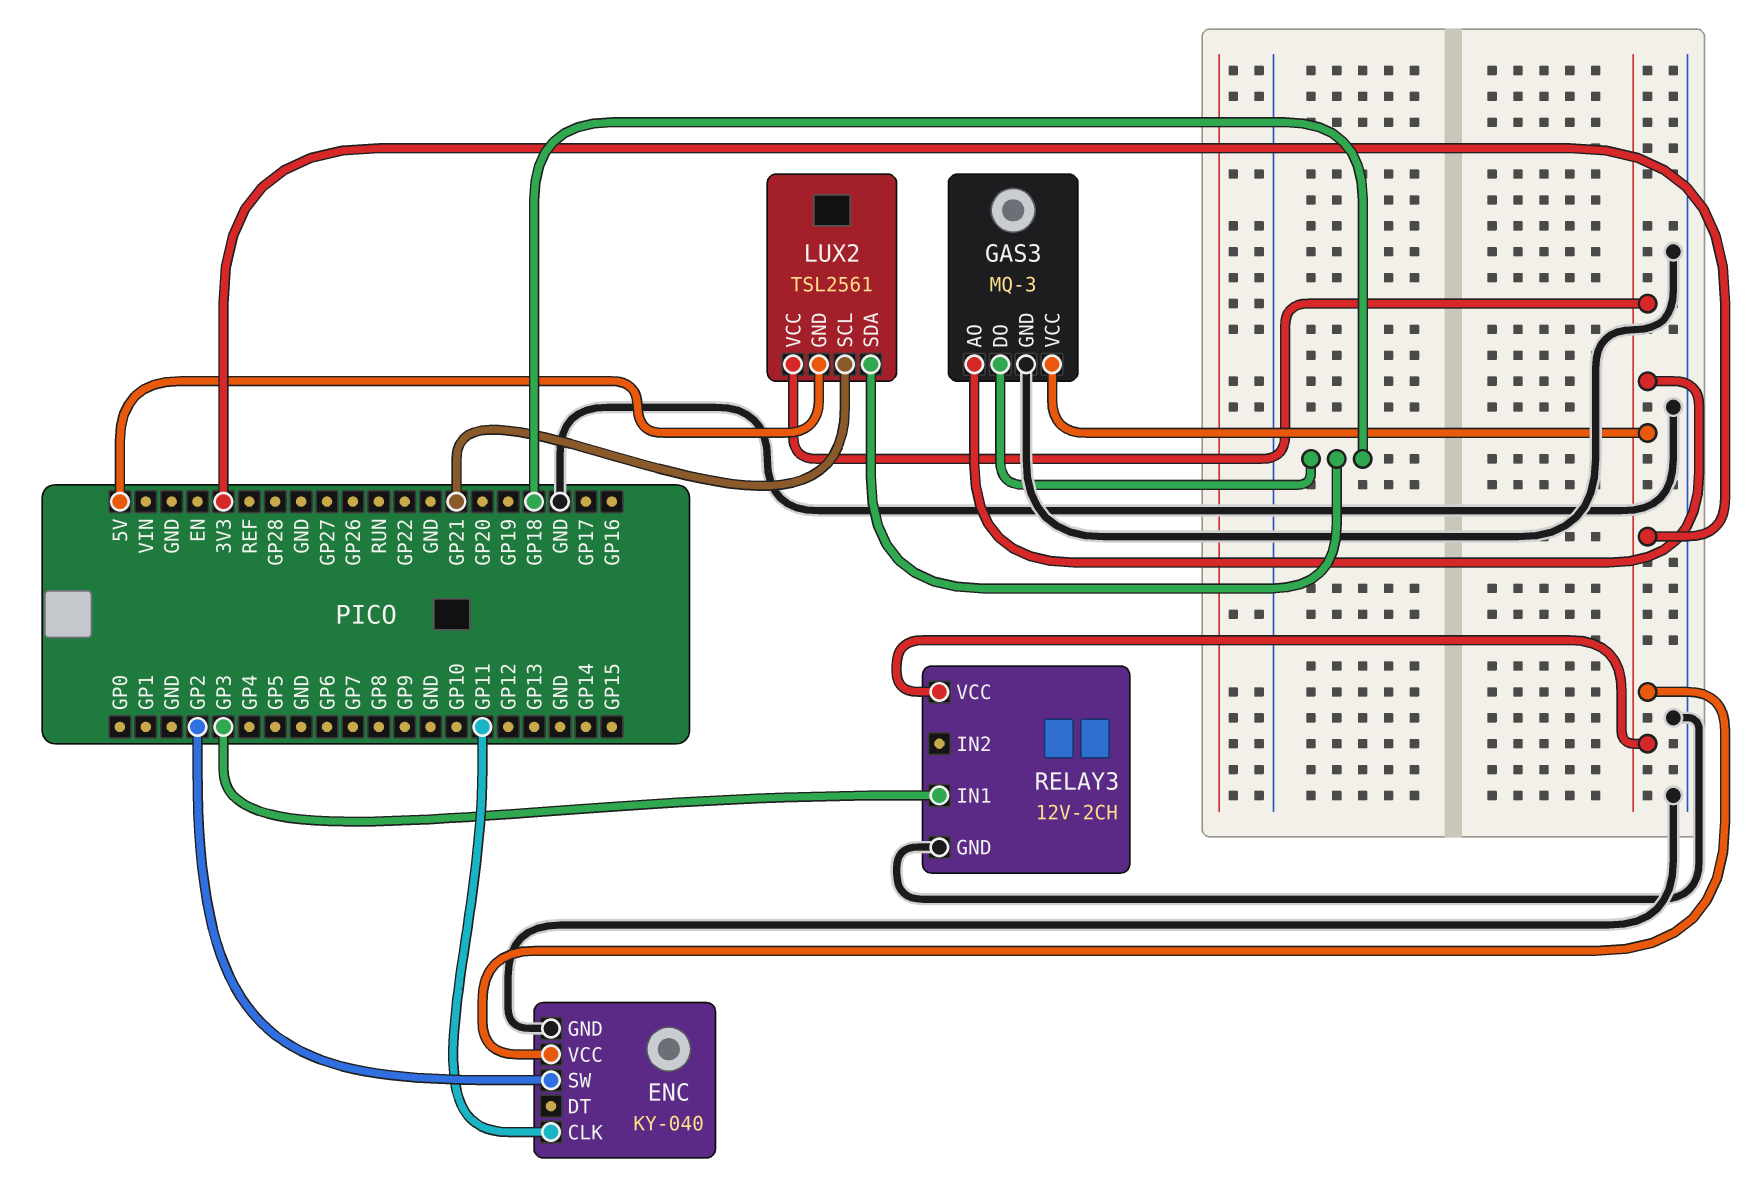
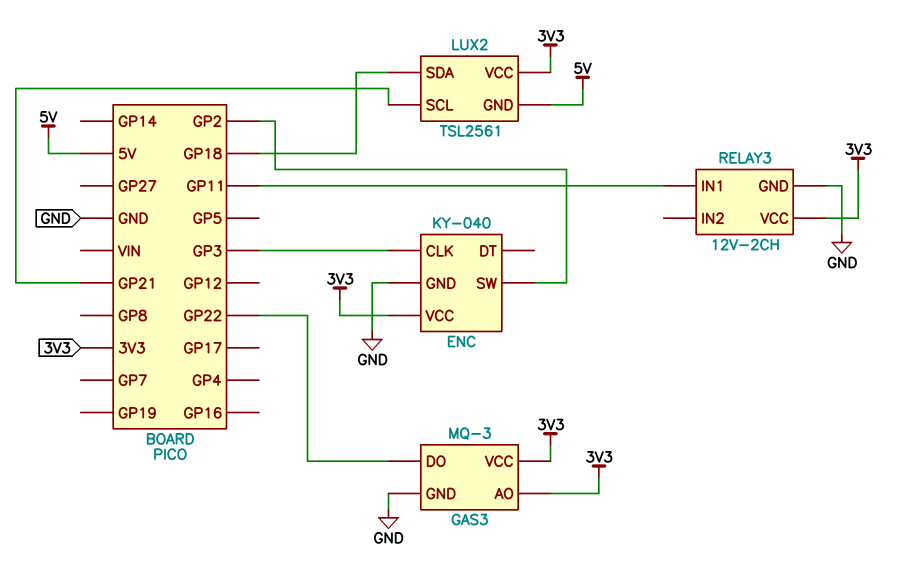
ENC pin CLK: GP11 -> GP3
GAS3 pin DO: GP18 -> GP22
RELAY3 pin IN1: GP3 -> GP11

